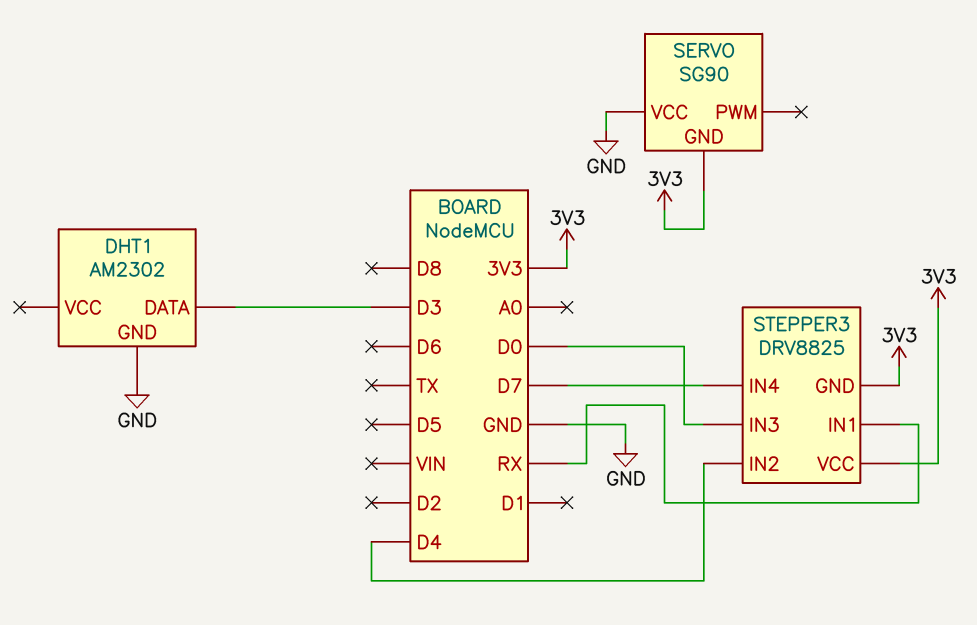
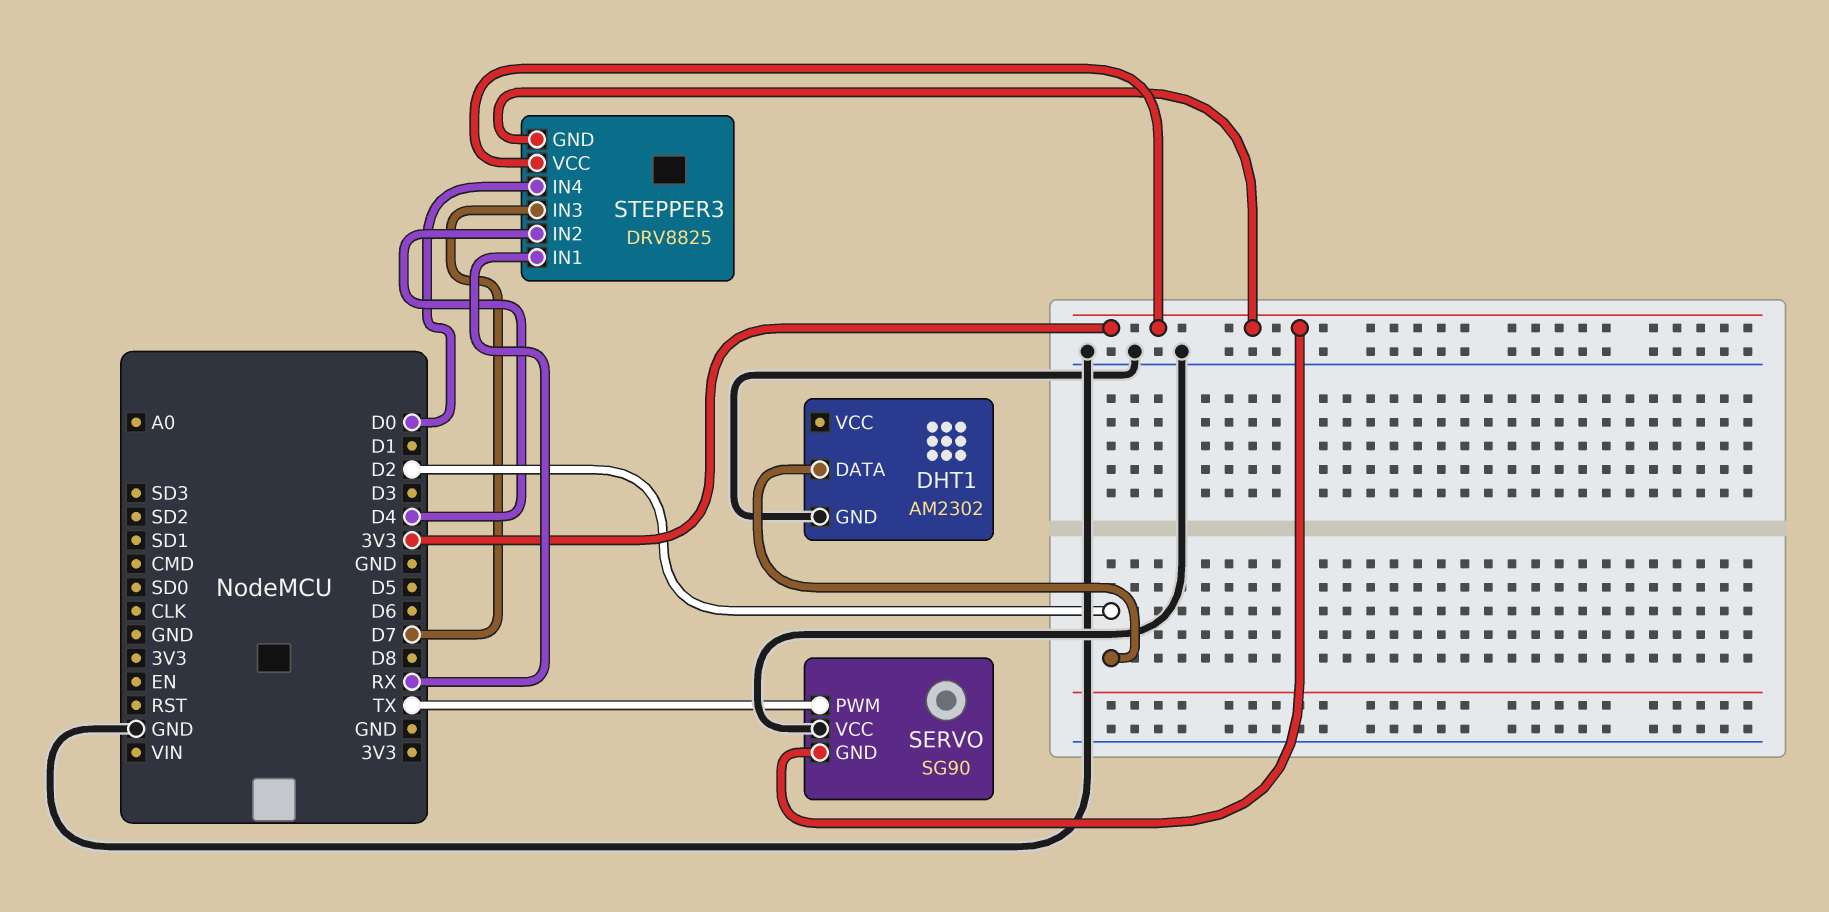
DHT1 pin DATA: D3 -> D2
SERVO pin PWM: none -> TX
STEPPER3 pin IN3: D0 -> D7
STEPPER3 pin IN4: D7 -> D0

